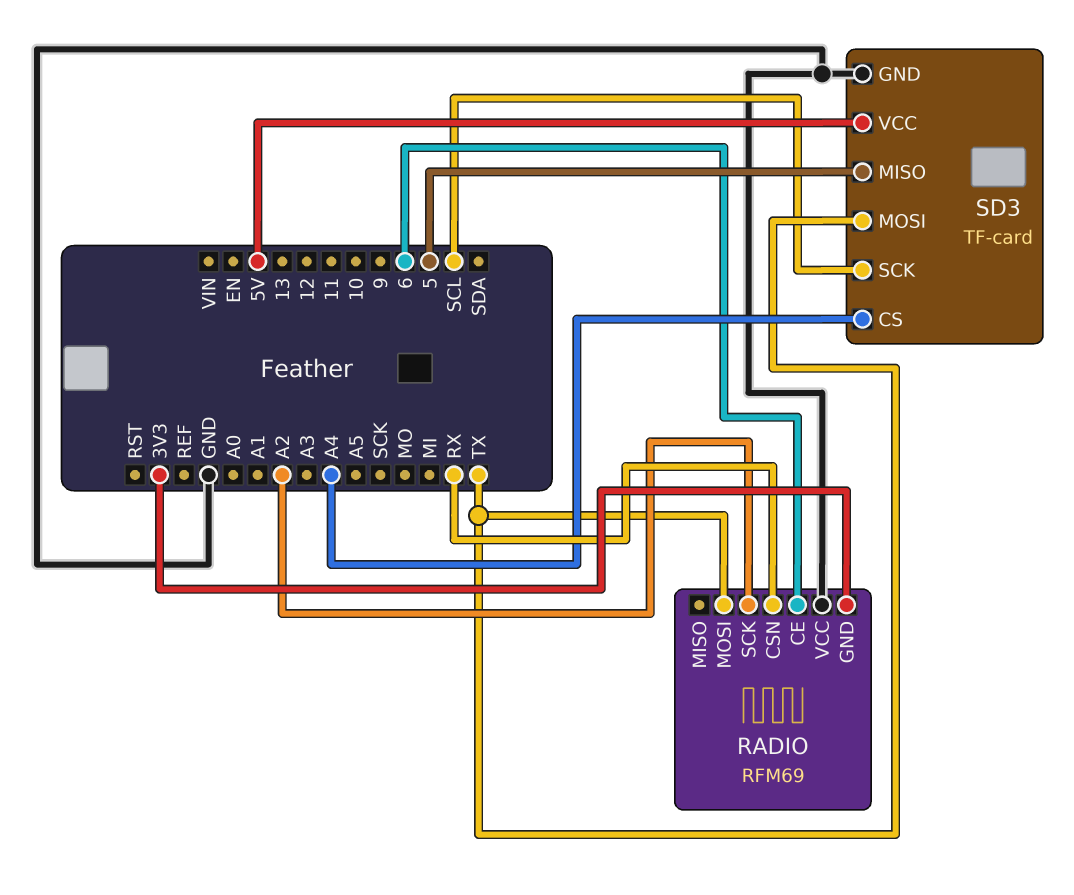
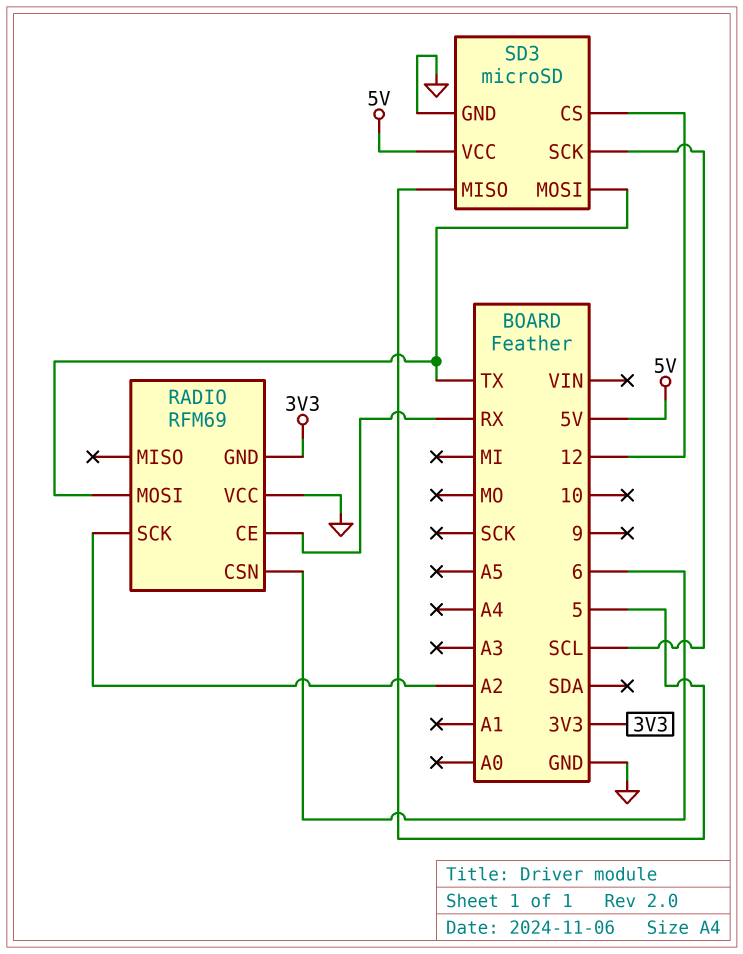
RADIO pin CE: 6 -> RX
RADIO pin CSN: RX -> 6
SD3: TF-card -> microSD
SD3 pin CS: A4 -> 12

